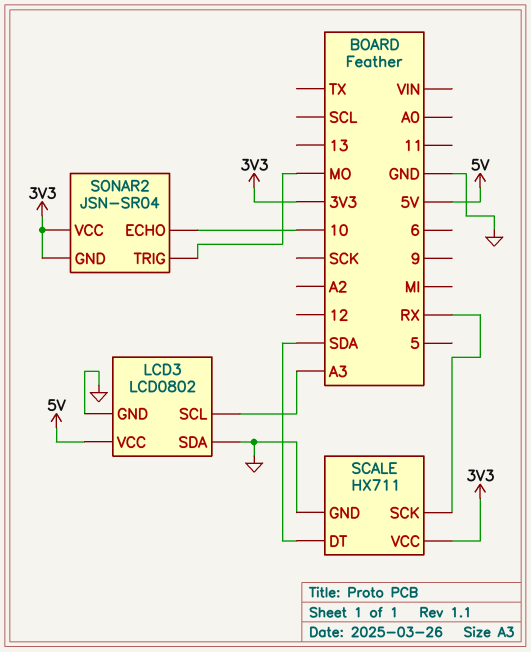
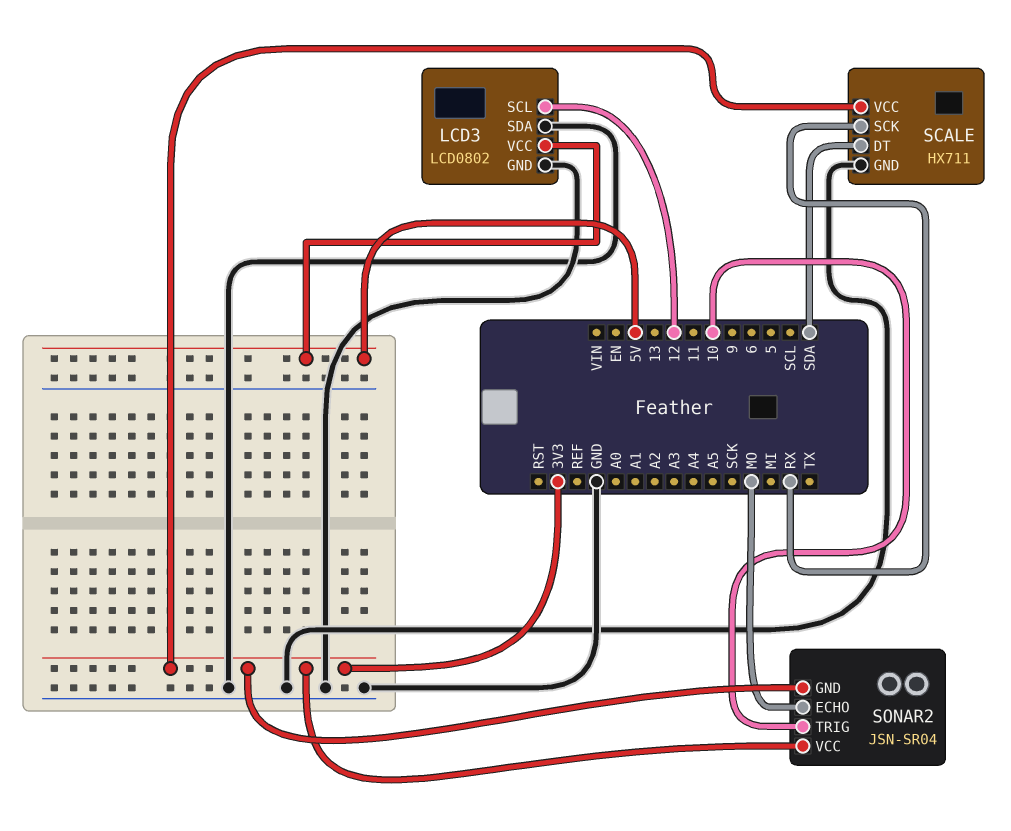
LCD3 pin SCL: A3 -> 12
SONAR2 pin ECHO: 10 -> MO
SONAR2 pin TRIG: MO -> 10

